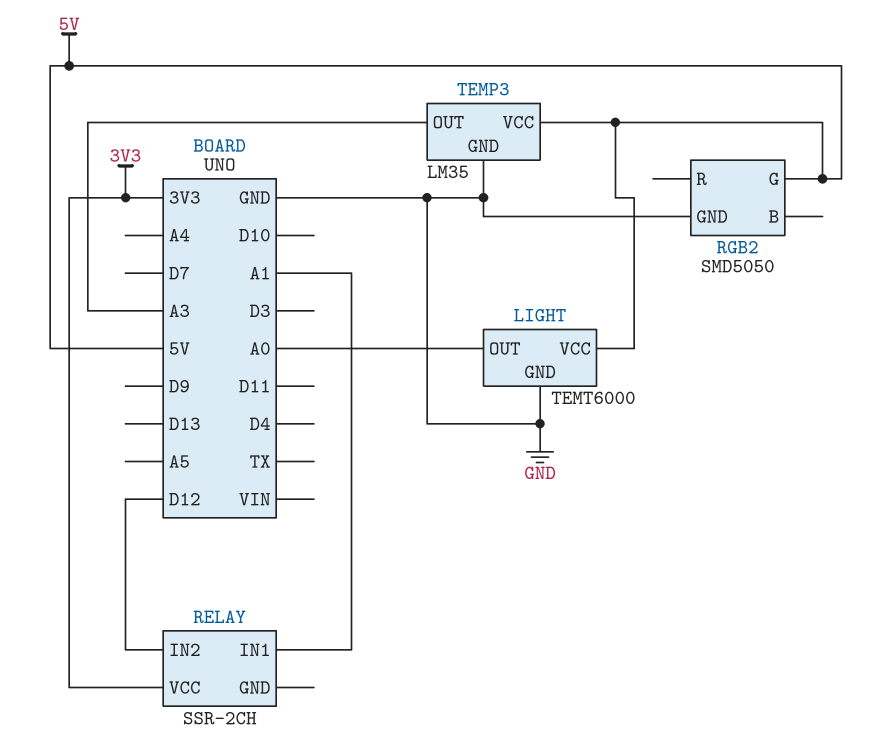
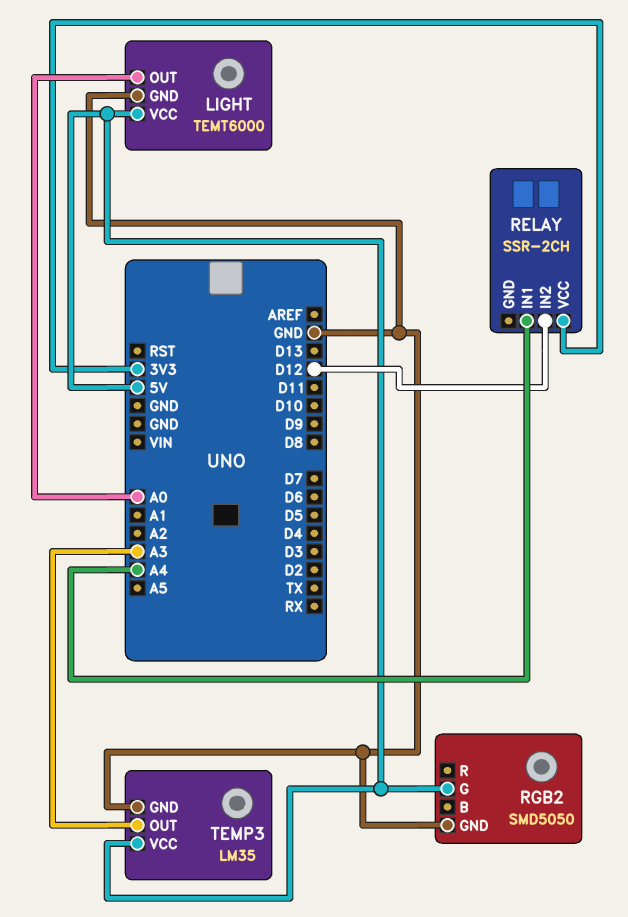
RELAY pin IN1: A1 -> A4

